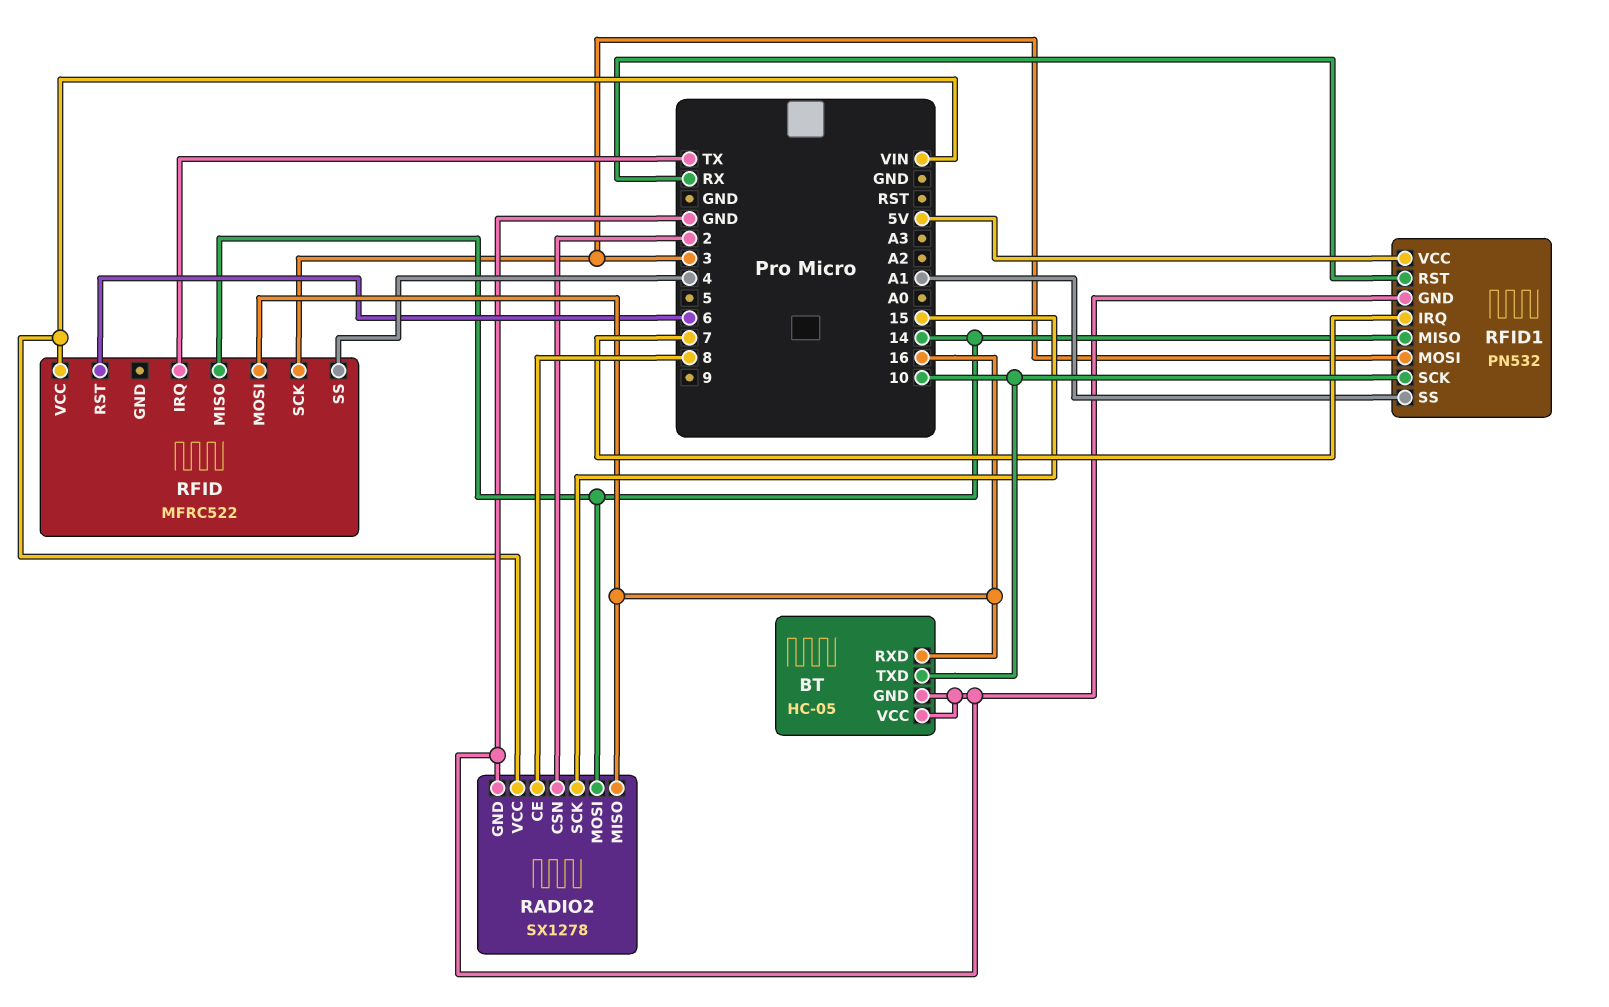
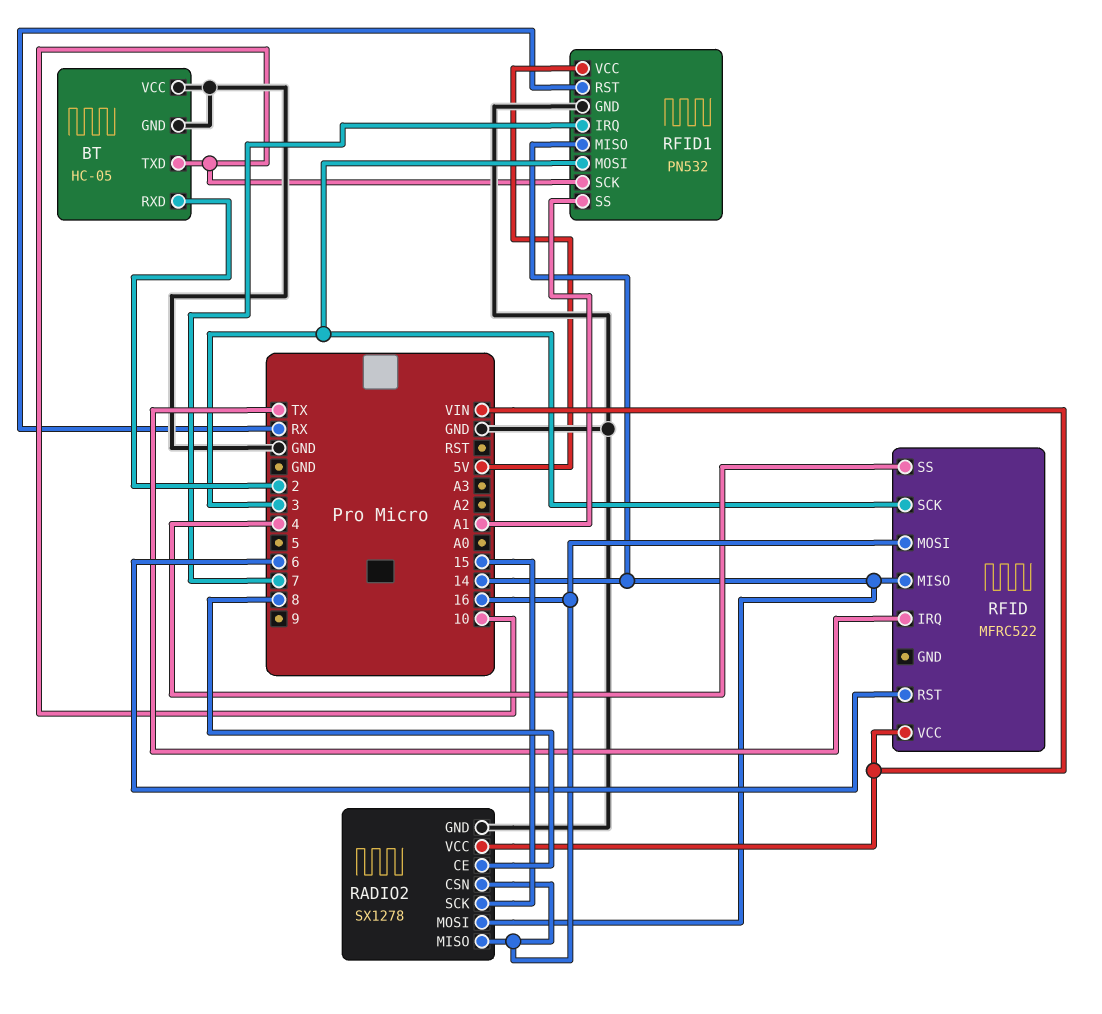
BT pin RXD: 16 -> 2
RADIO2 pin CSN: 2 -> 16

